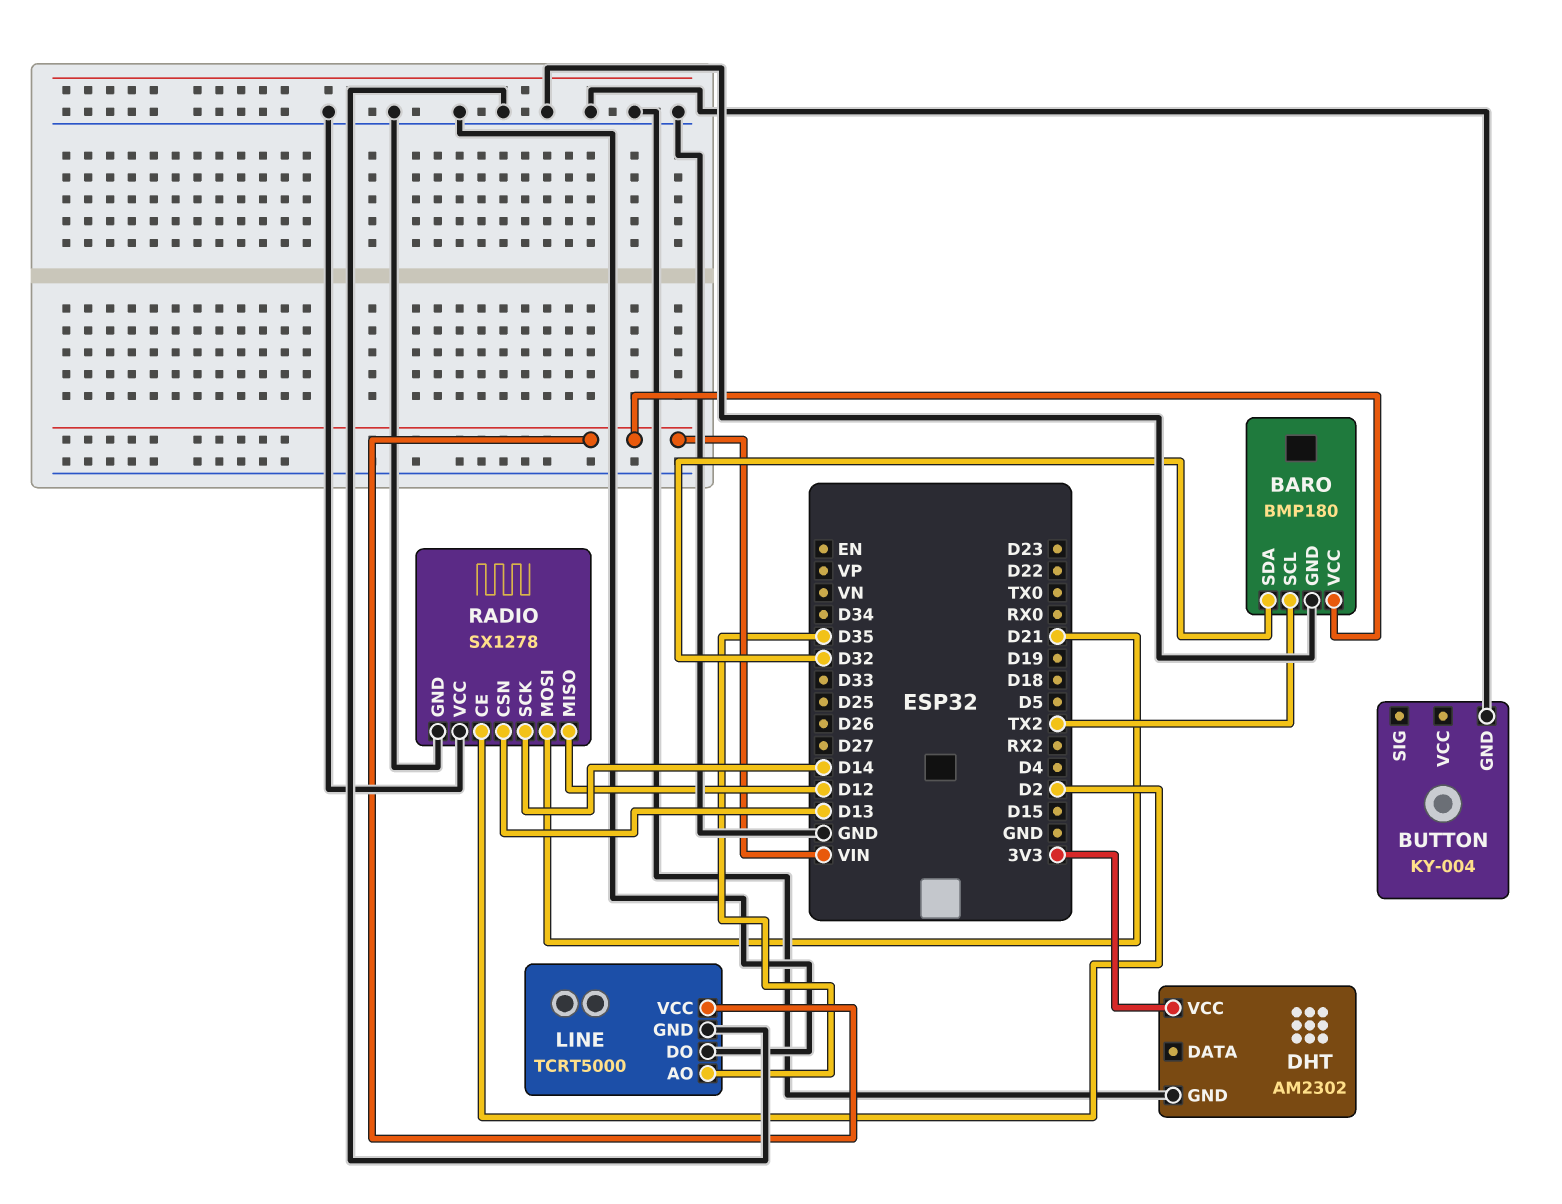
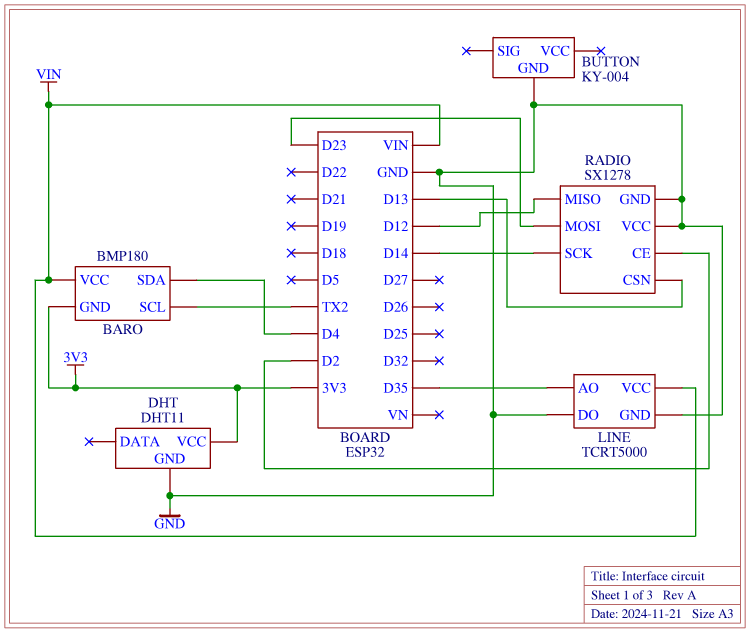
BARO pin GND: GND -> 3V3
BARO pin SDA: D32 -> D4
DHT: AM2302 -> DHT11
RADIO pin MOSI: D21 -> D23

